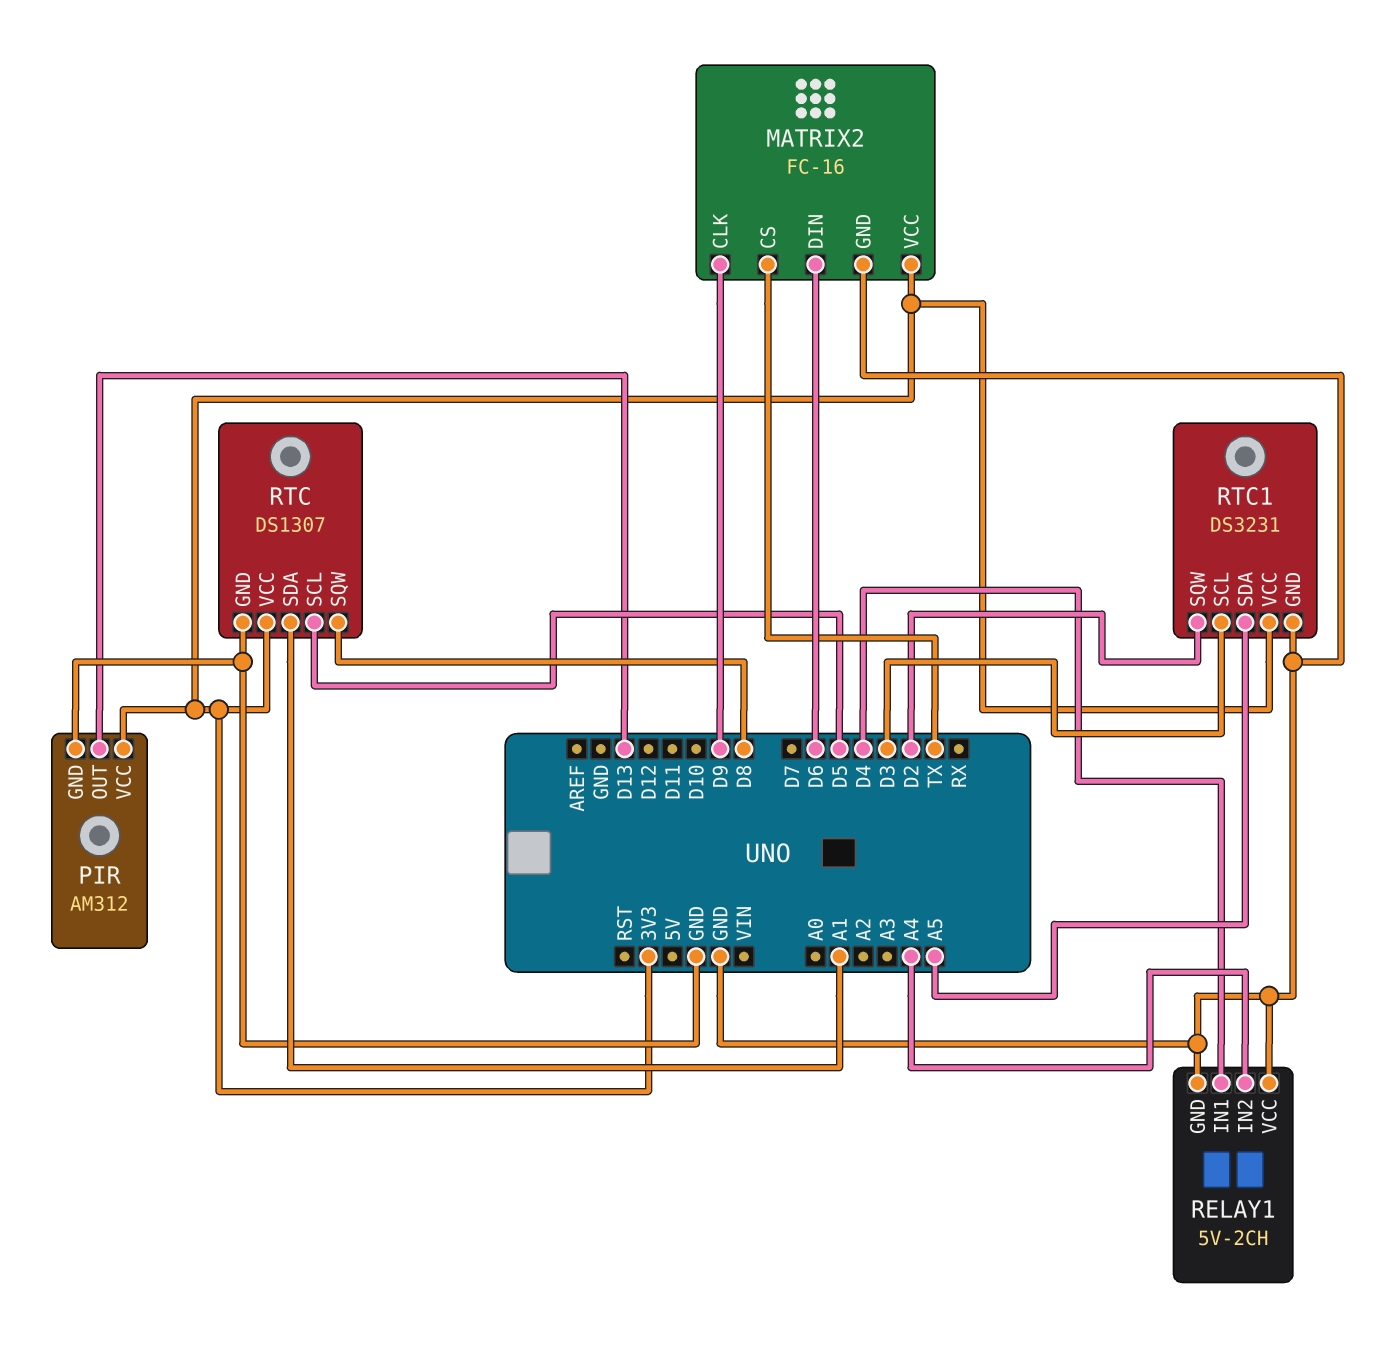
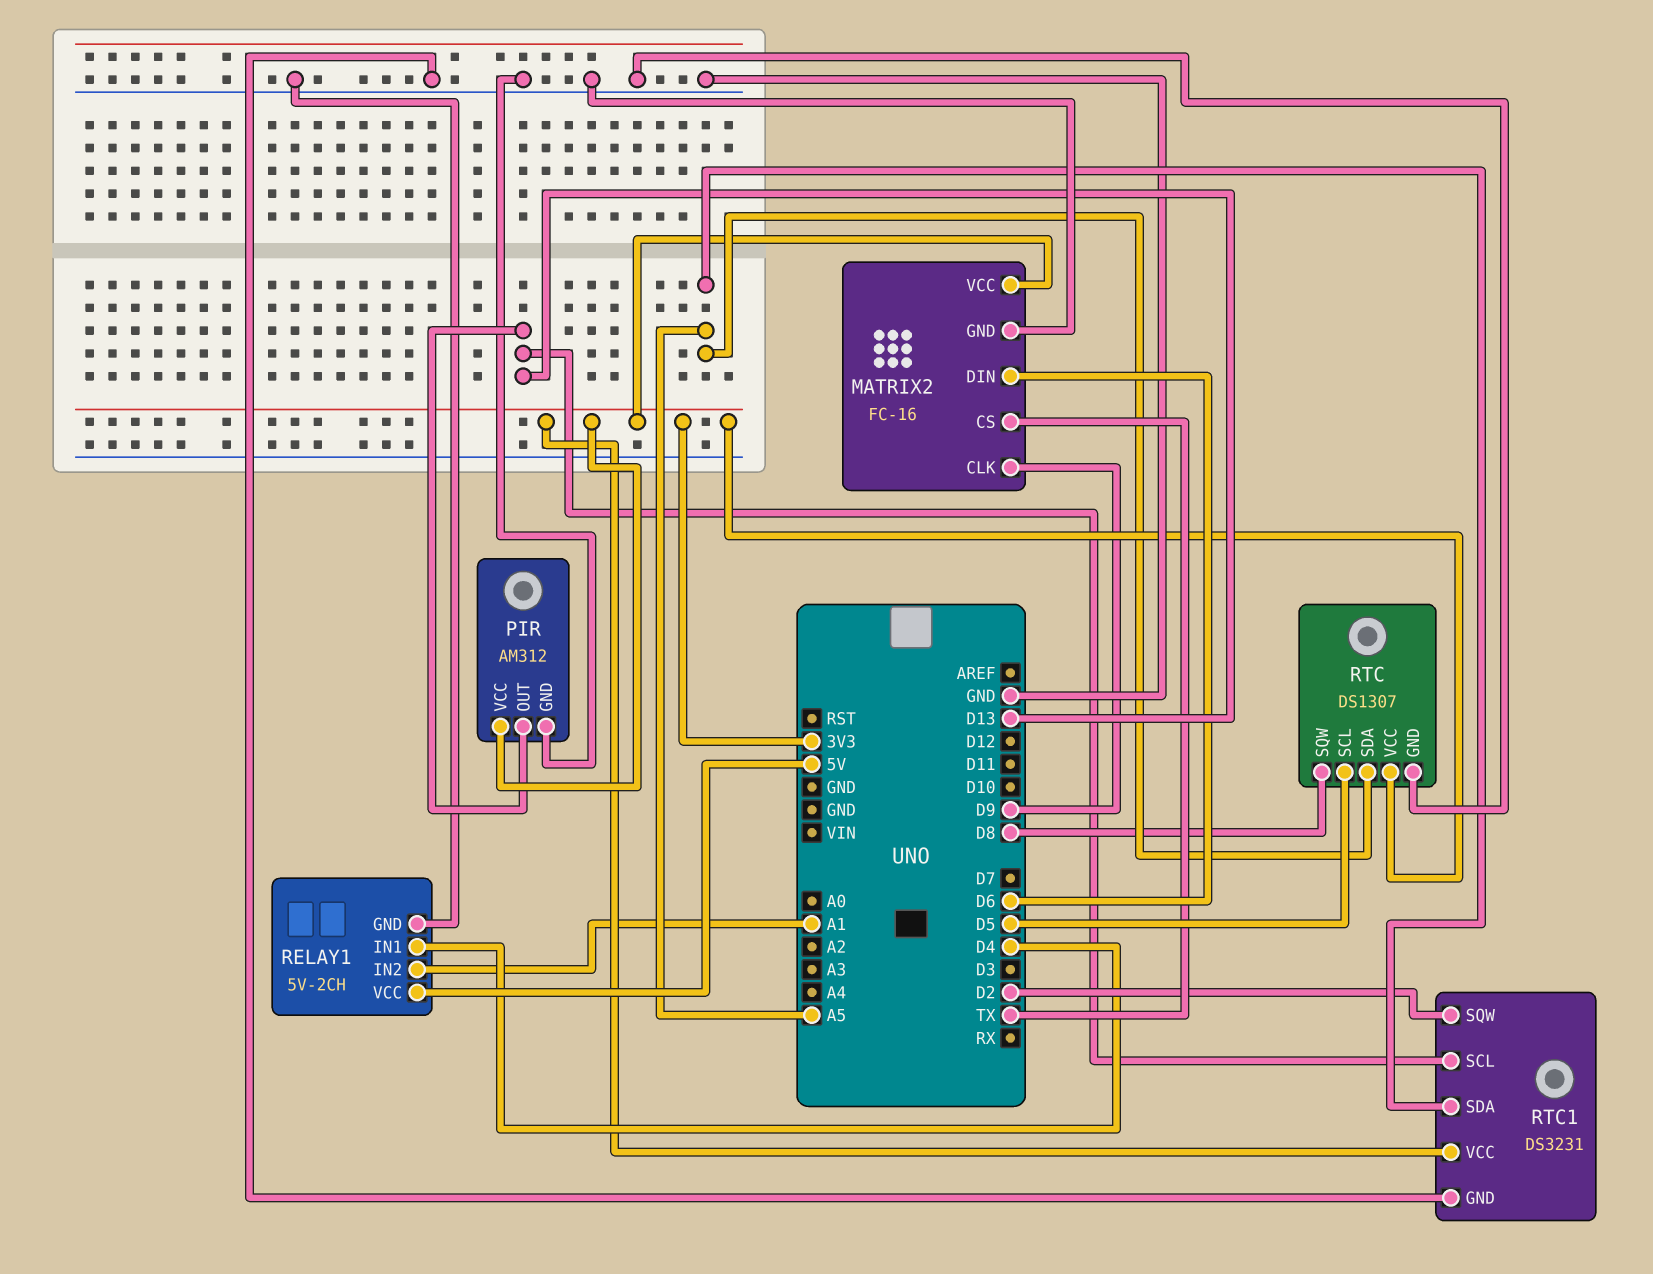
RELAY1 pin IN2: A4 -> A1
RELAY1 pin VCC: GND -> 5V
RTC pin SDA: A1 -> A5
RTC1 pin SCL: D3 -> D13

